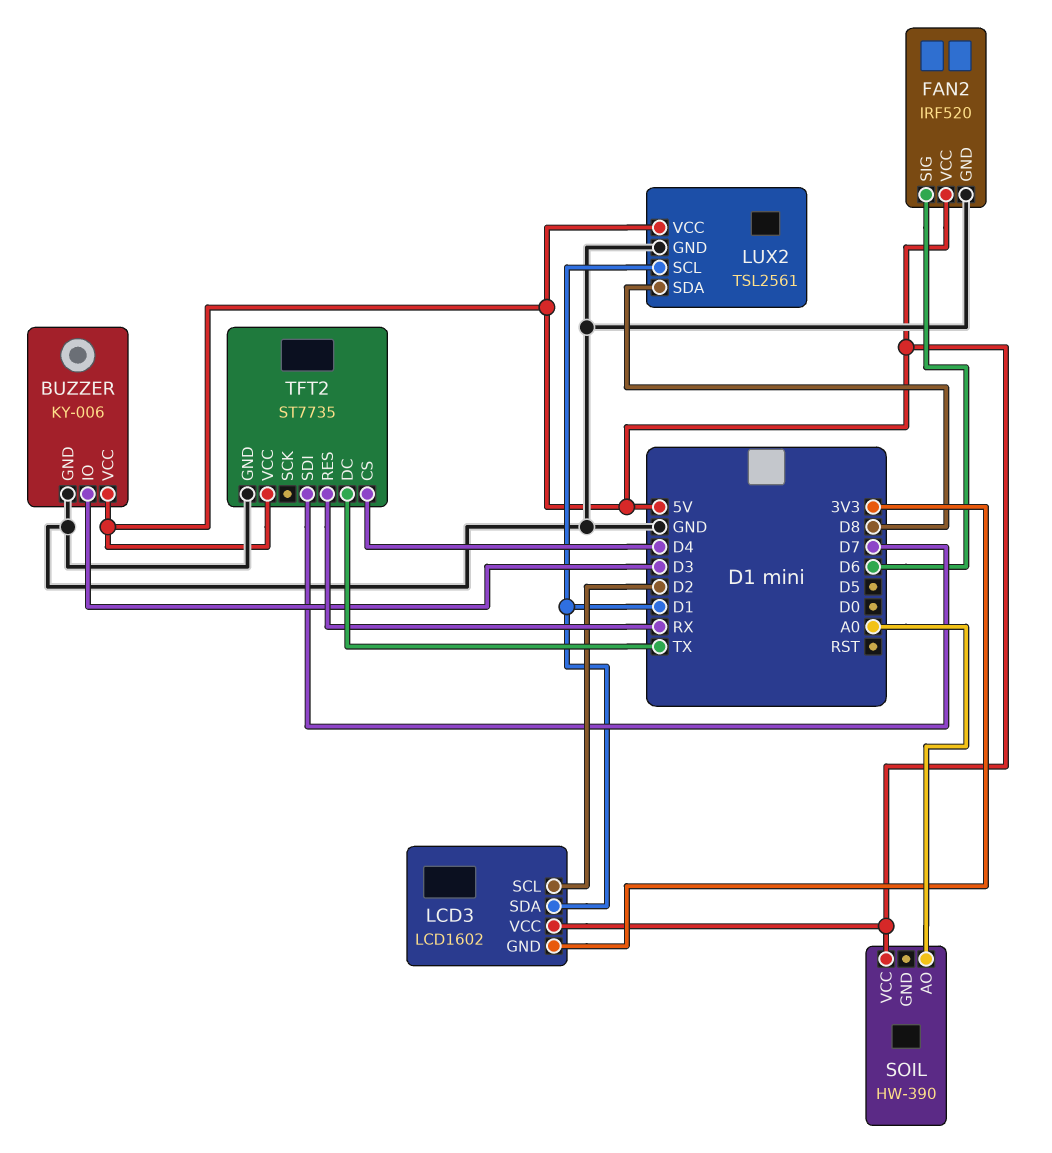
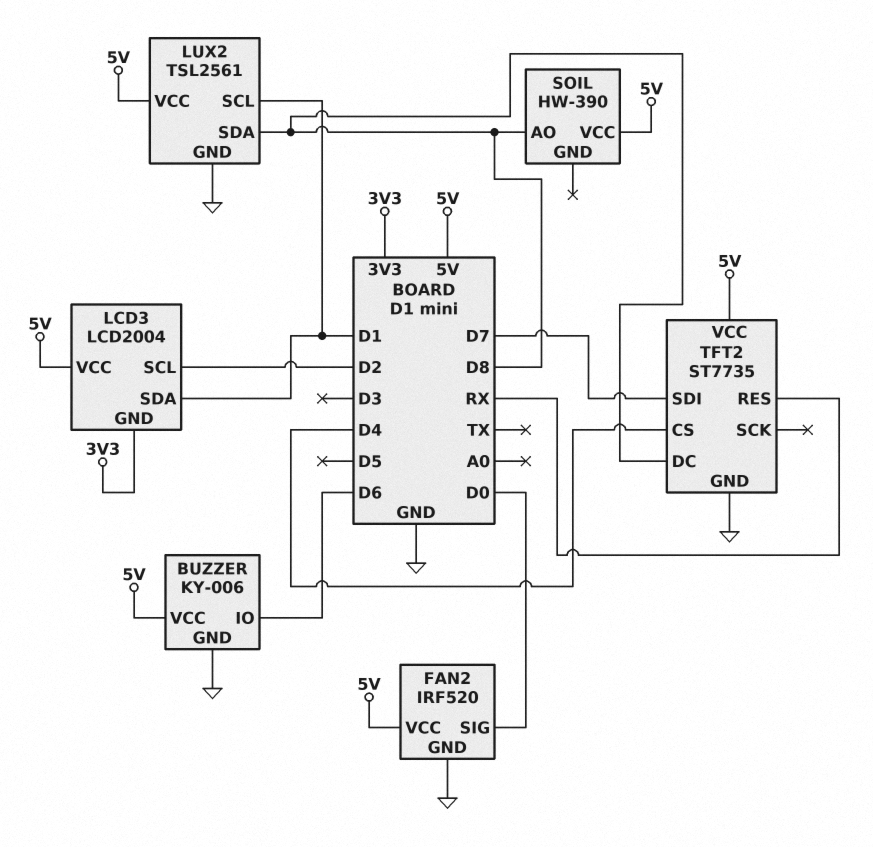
BUZZER pin IO: D3 -> D6
FAN2 pin SIG: D6 -> D0
LCD3: LCD1602 -> LCD2004
SOIL pin AO: A0 -> D8
TFT2 pin DC: TX -> D8

